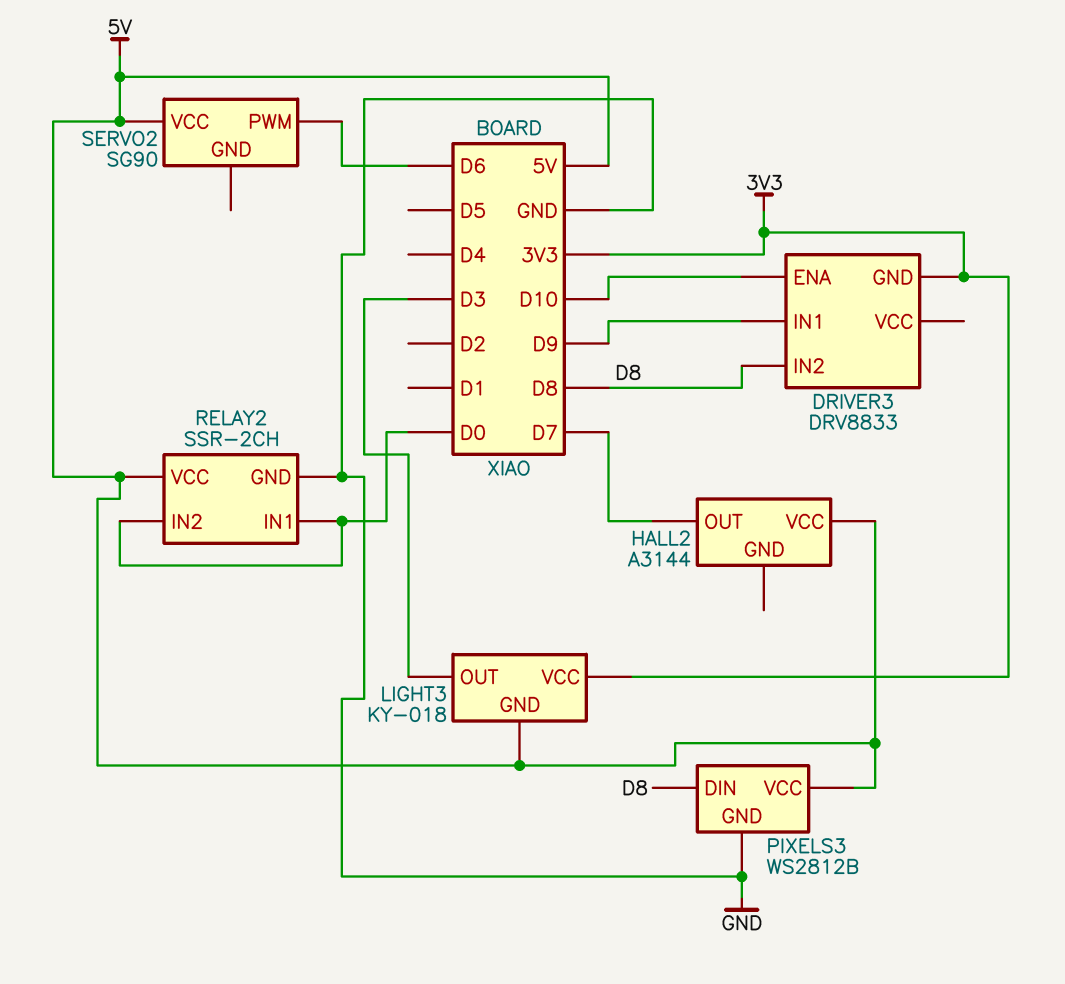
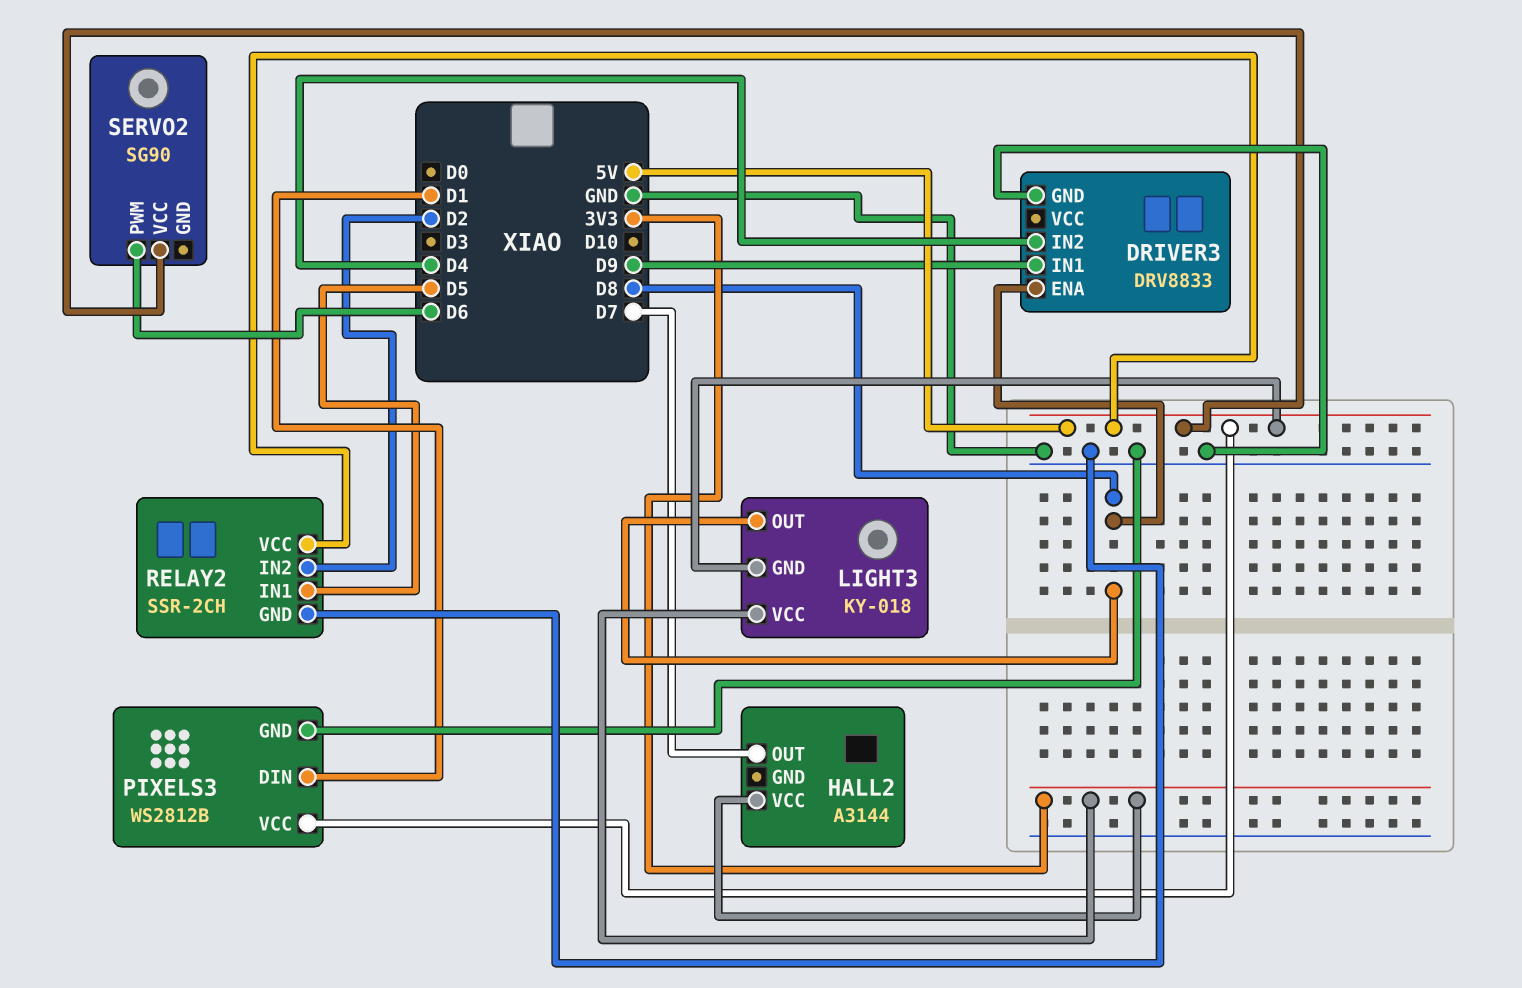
DRIVER3 pin ENA: D10 -> D8
DRIVER3 pin GND: 3V3 -> GND
DRIVER3 pin IN2: D8 -> D4
HALL2 pin VCC: 5V -> 3V3
LIGHT3 pin OUT: D3 -> D8
PIXELS3 pin DIN: D8 -> D1
RELAY2 pin IN1: D0 -> D5
RELAY2 pin IN2: D0 -> D2

